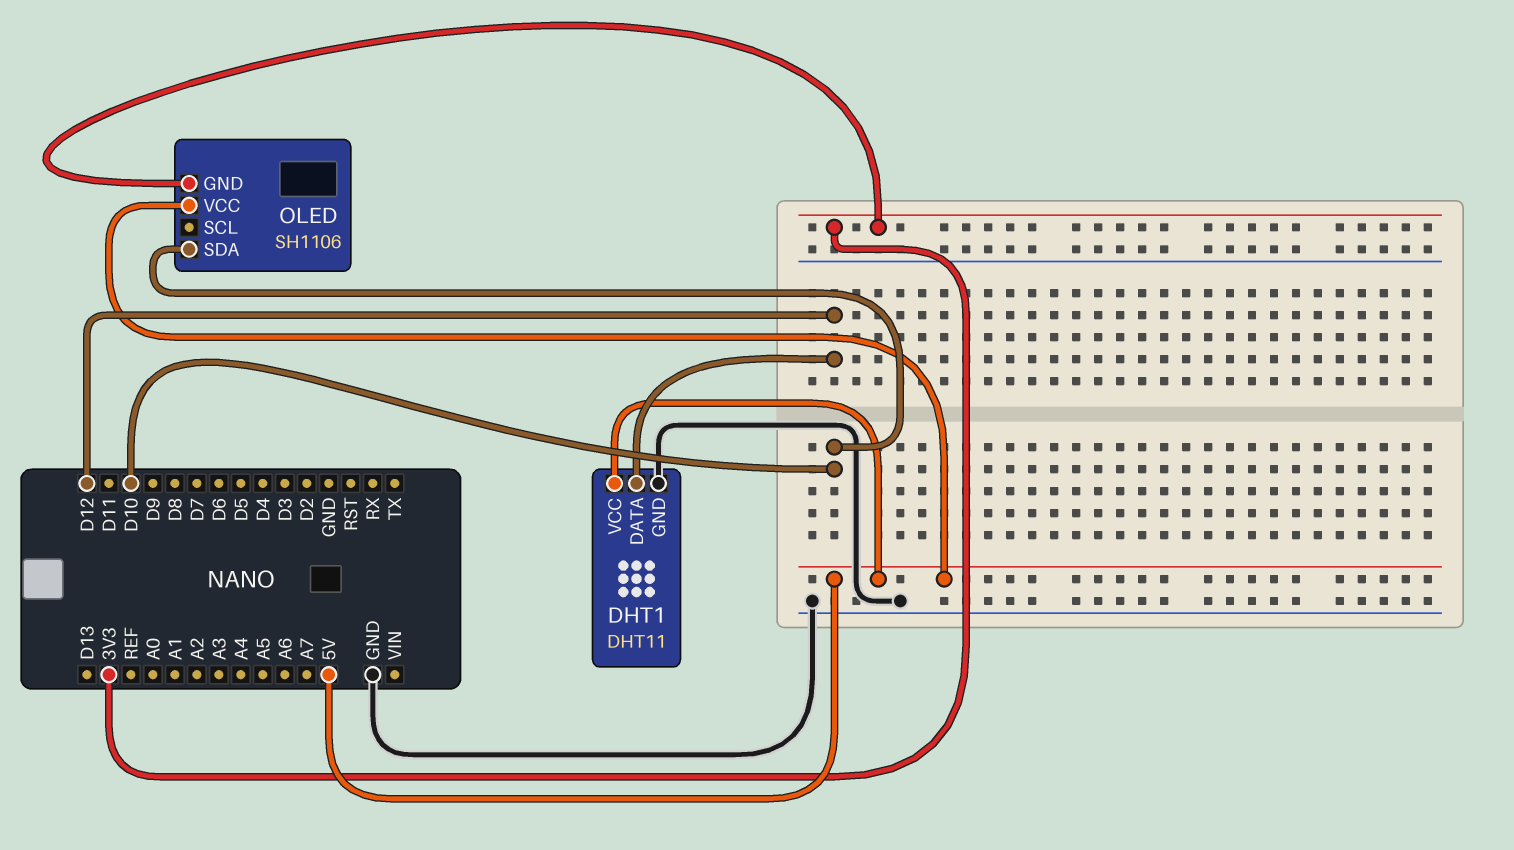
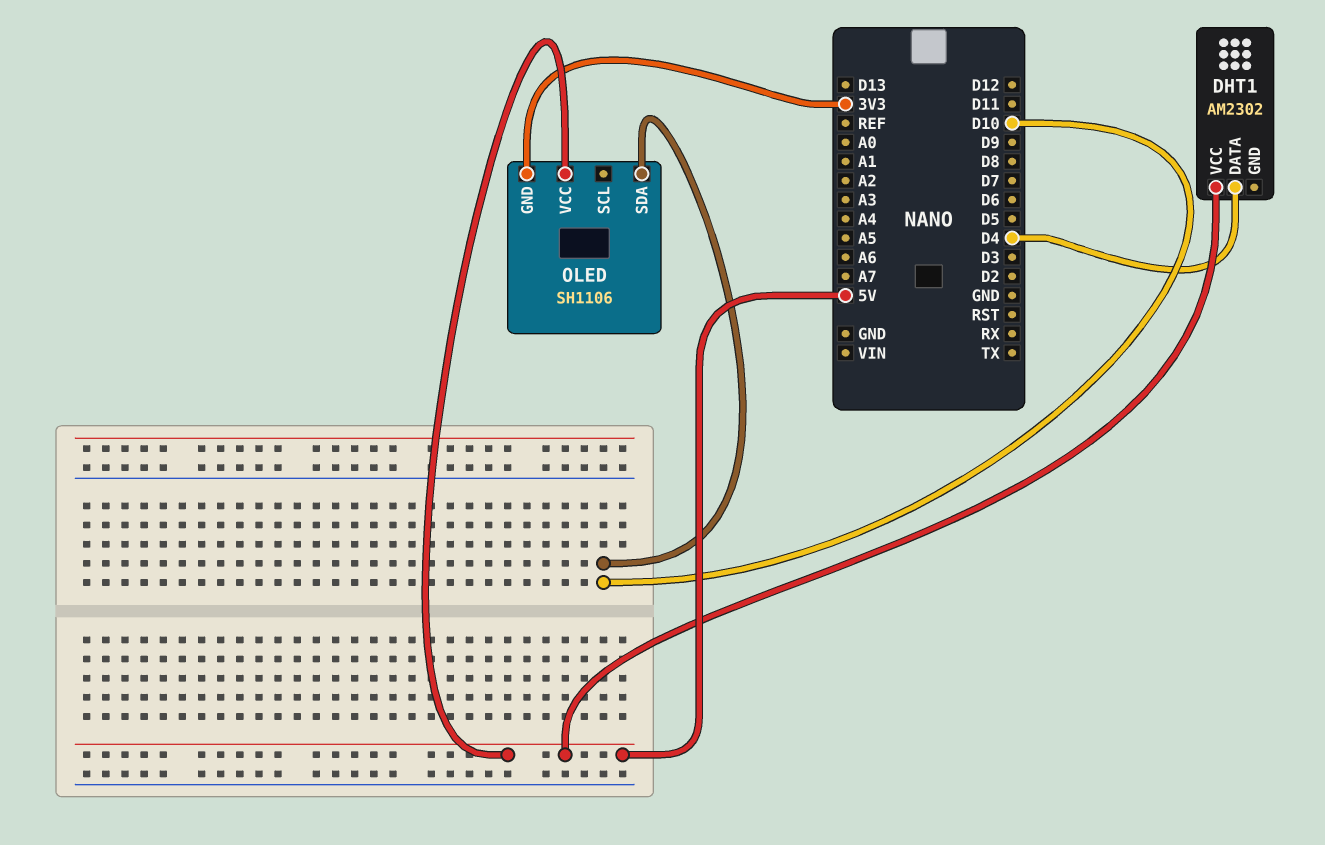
DHT1: DHT11 -> AM2302
DHT1 pin DATA: D12 -> D4
DHT1 pin GND: GND -> none

